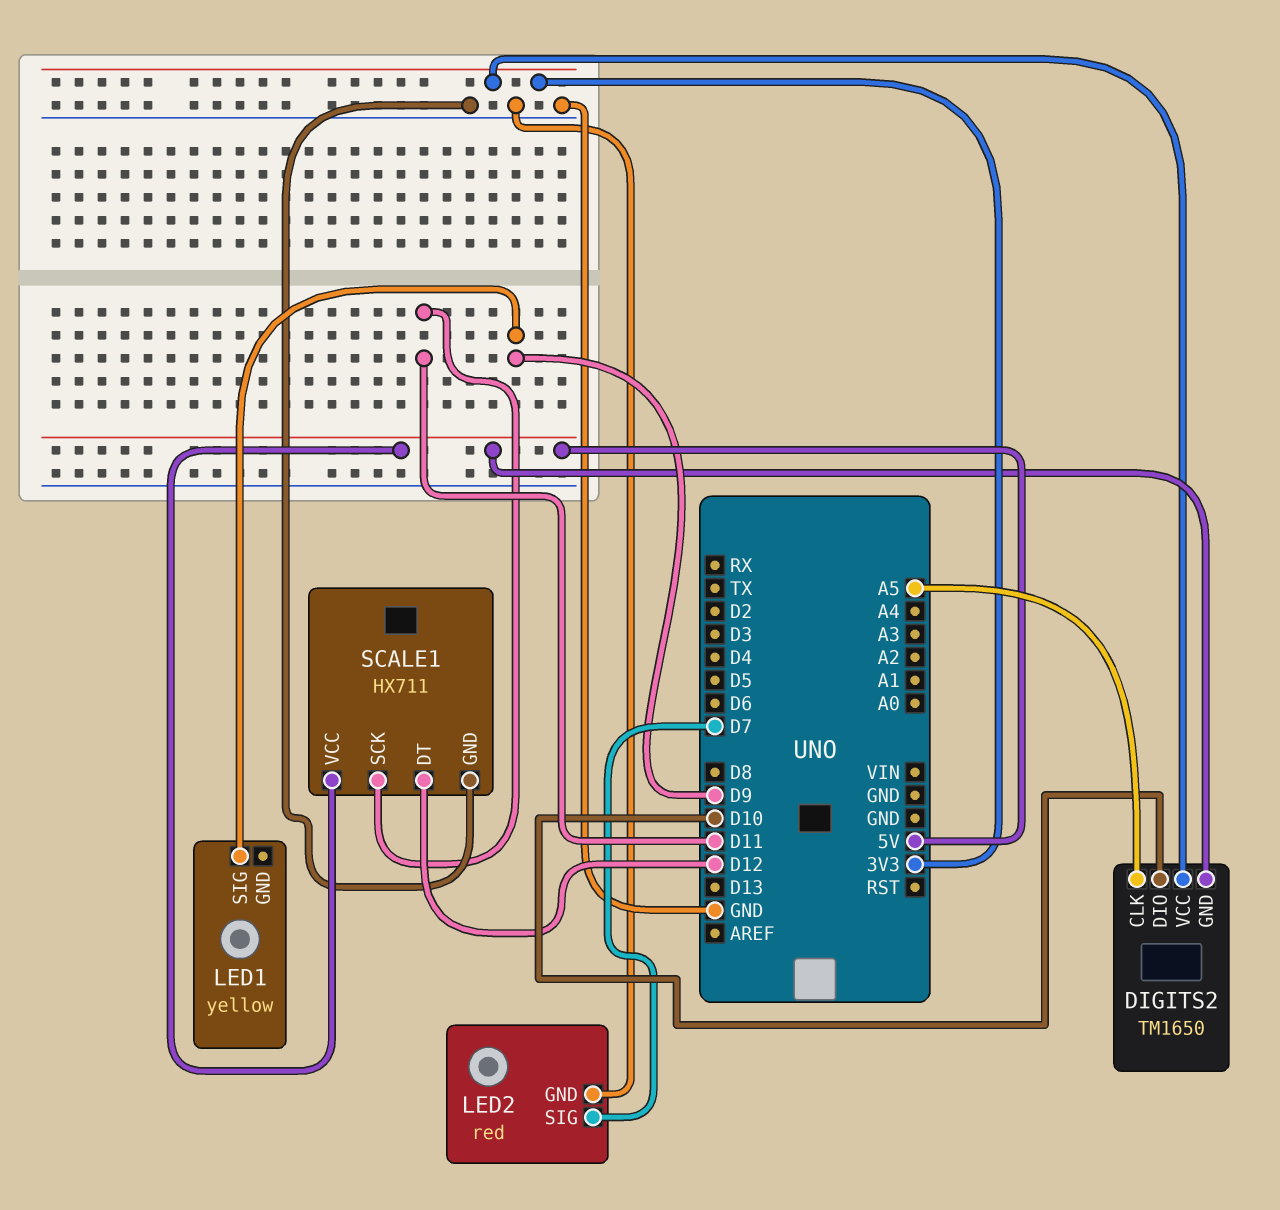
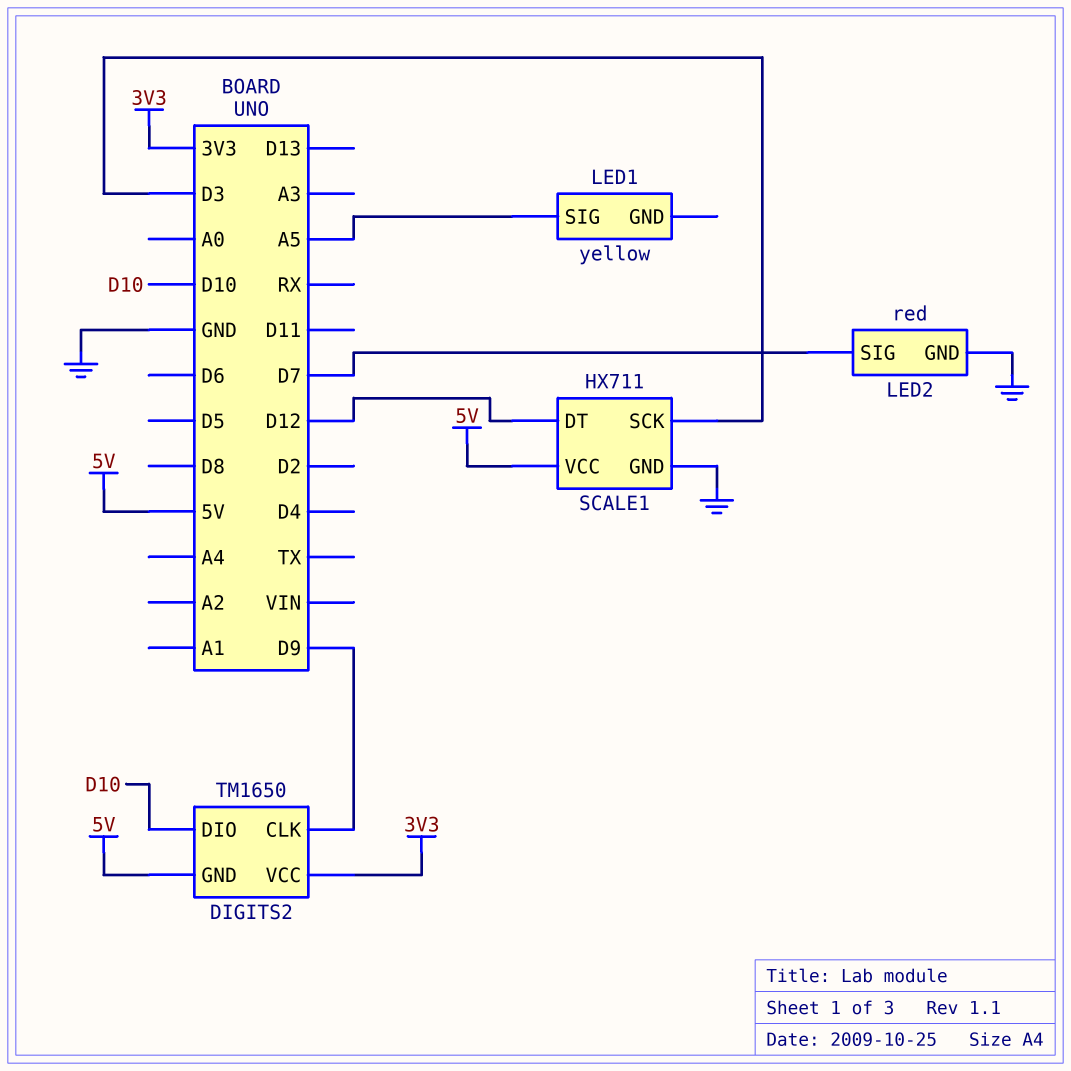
DIGITS2 pin CLK: A5 -> D9
LED1 pin SIG: D9 -> A5
SCALE1 pin SCK: D11 -> D3

